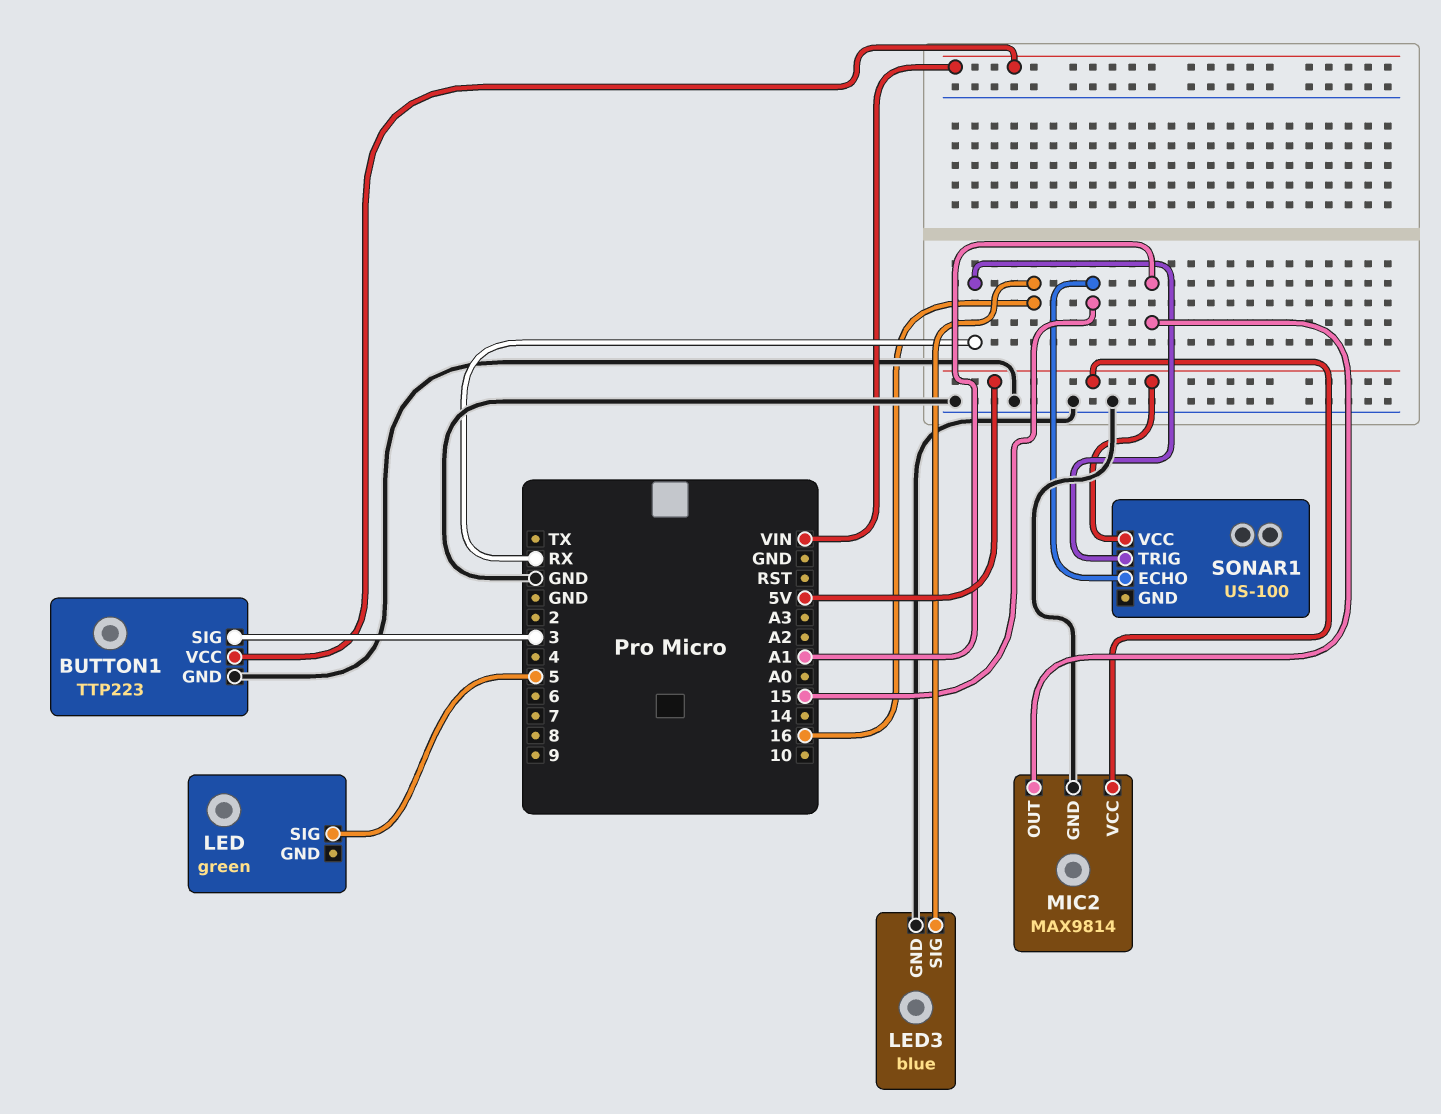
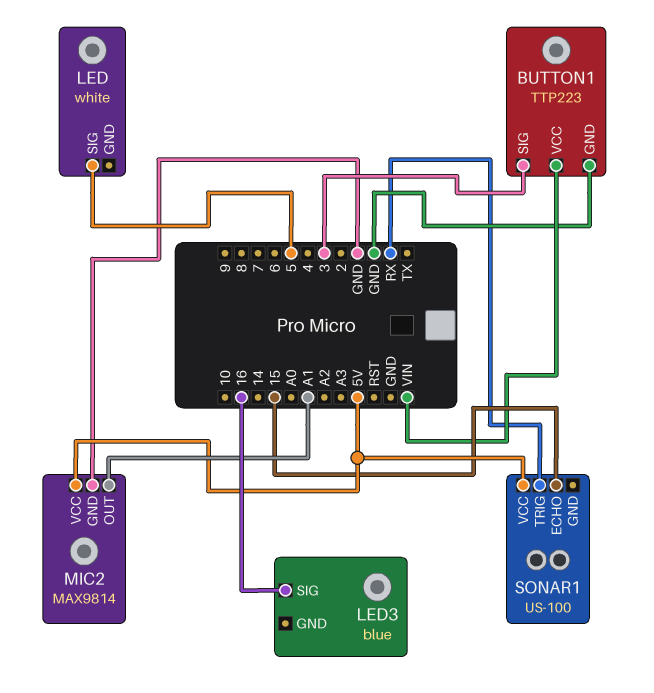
LED: green -> white
LED3 pin GND: GND -> none

